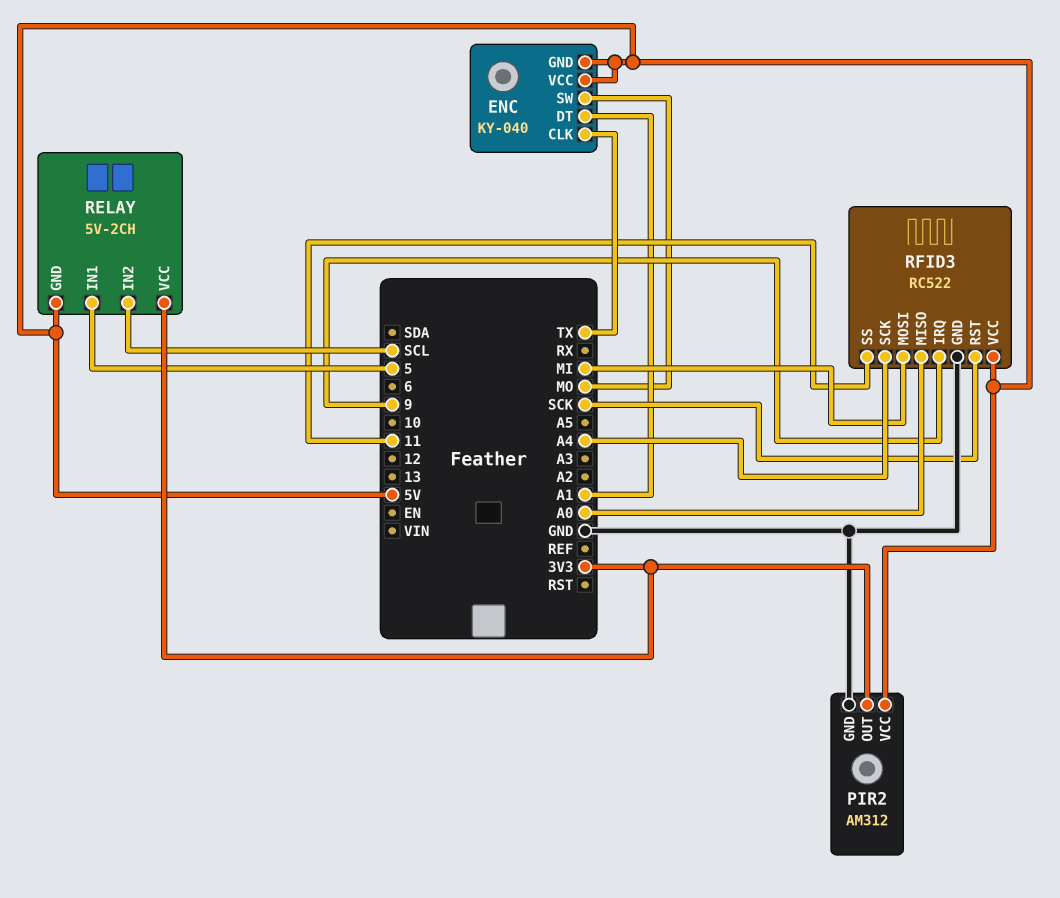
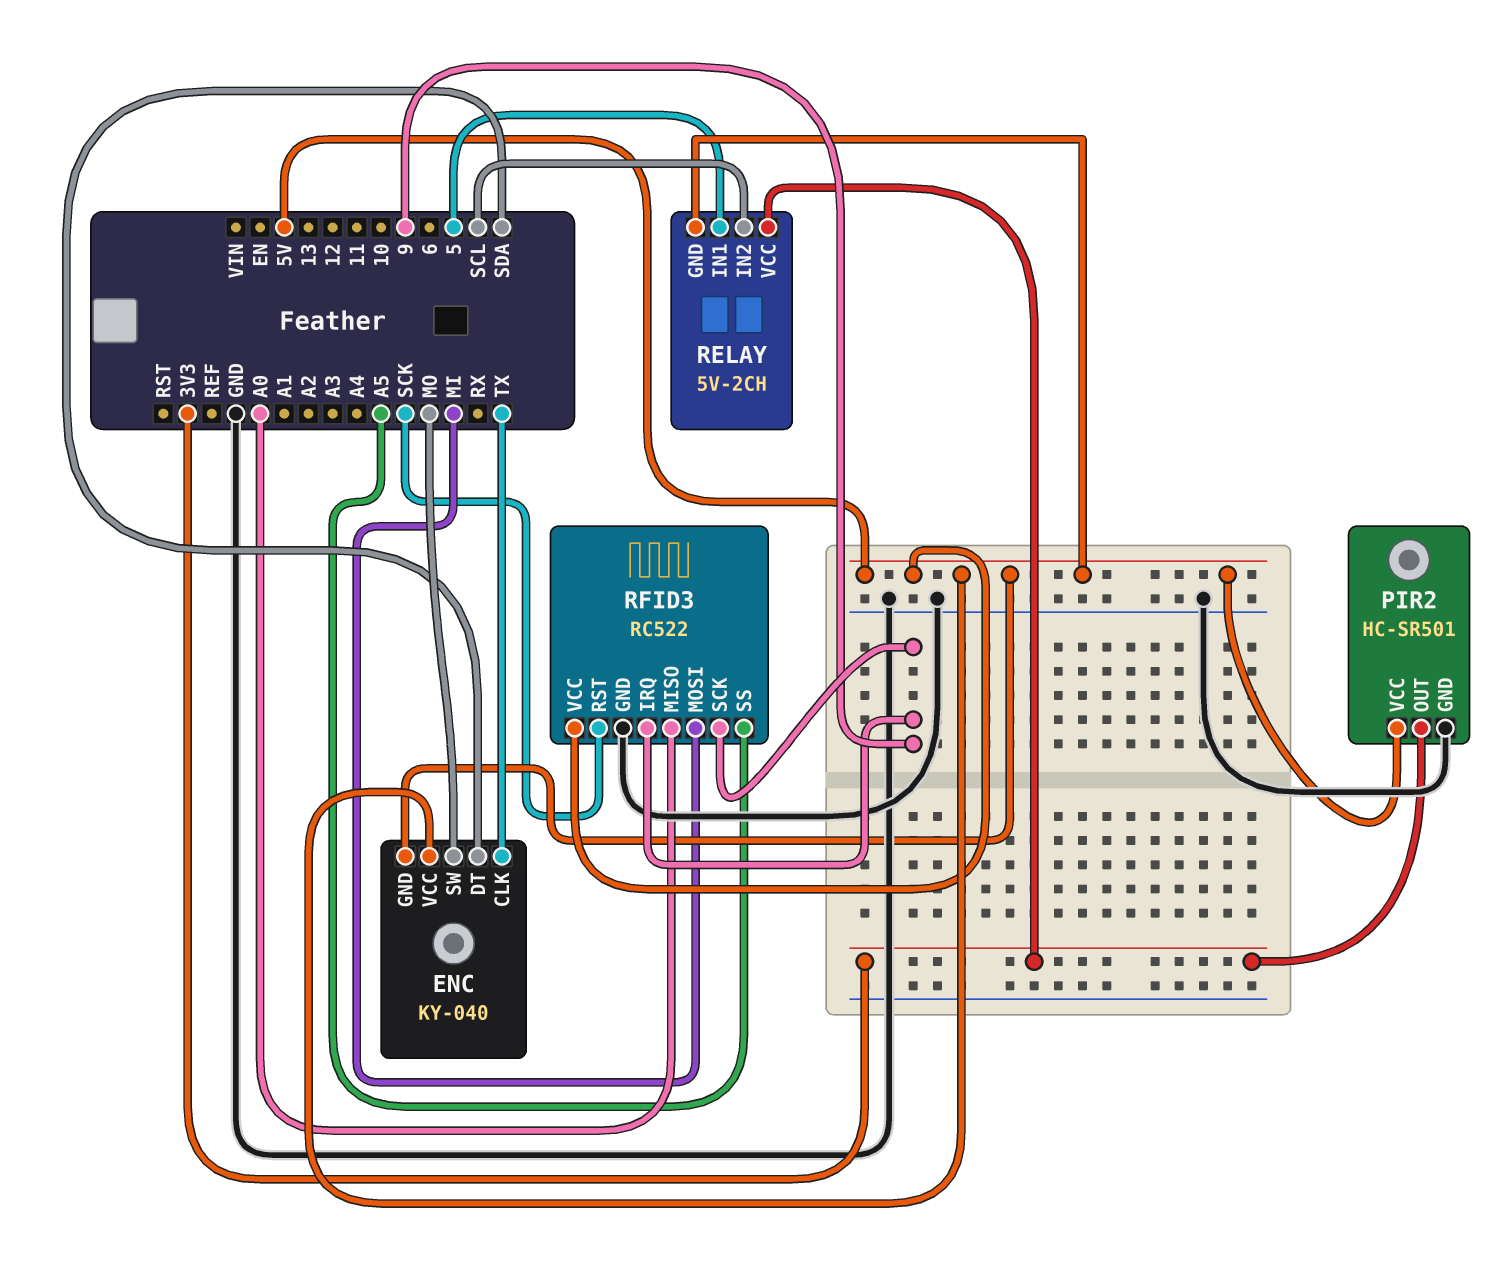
ENC pin DT: A1 -> SDA
PIR2: AM312 -> HC-SR501
RFID3 pin SCK: A4 -> 9
RFID3 pin SS: 11 -> A5

